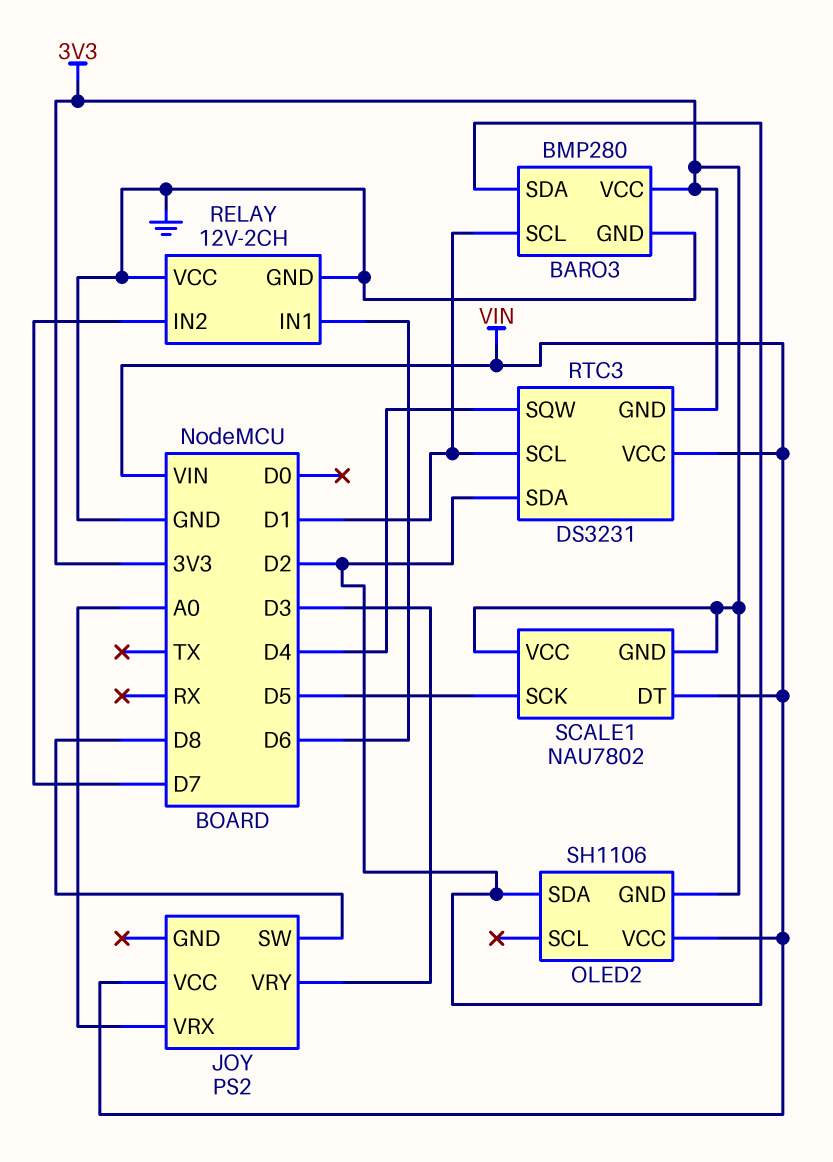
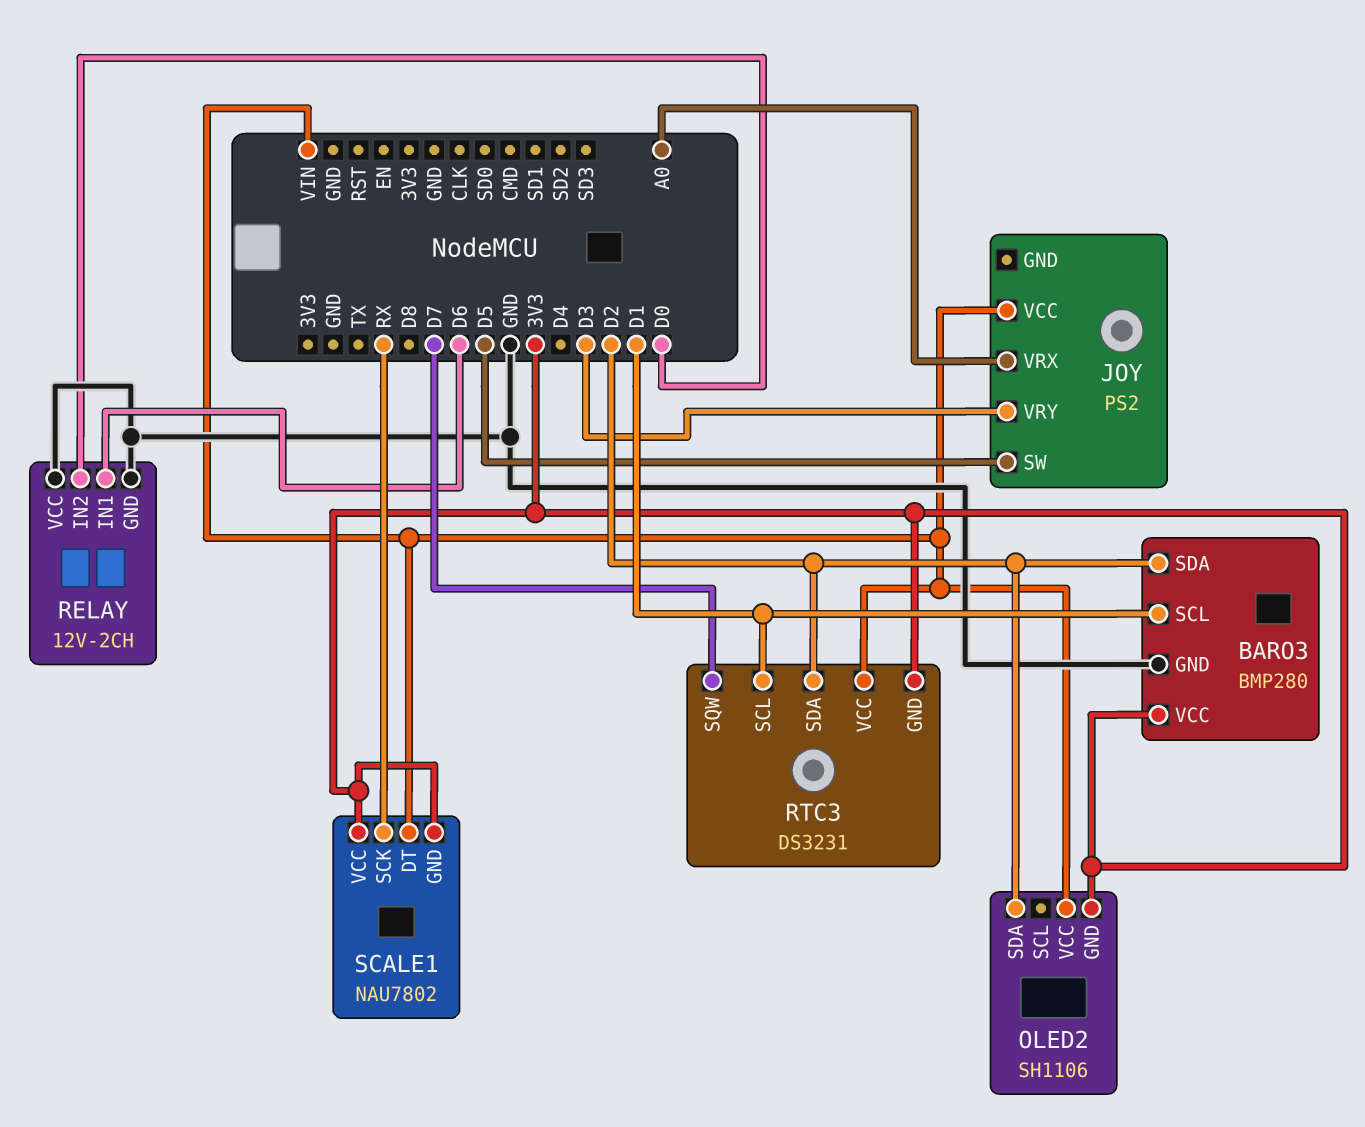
JOY pin SW: D8 -> D5
RELAY pin IN2: D7 -> D0
RTC3 pin SQW: D4 -> D7
SCALE1 pin SCK: D5 -> RX

